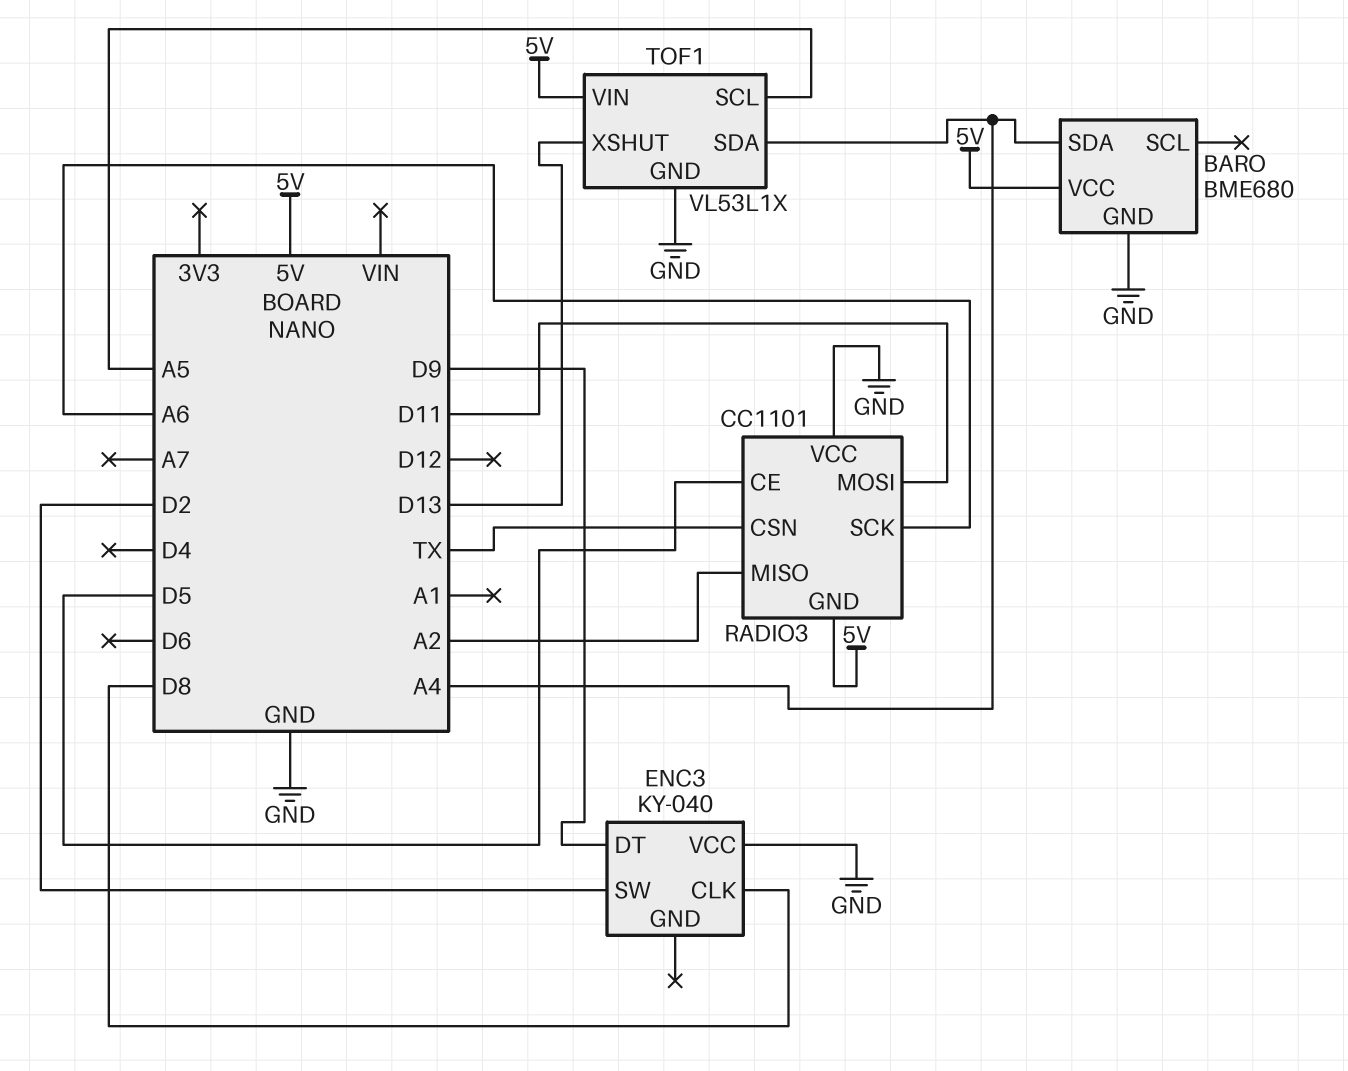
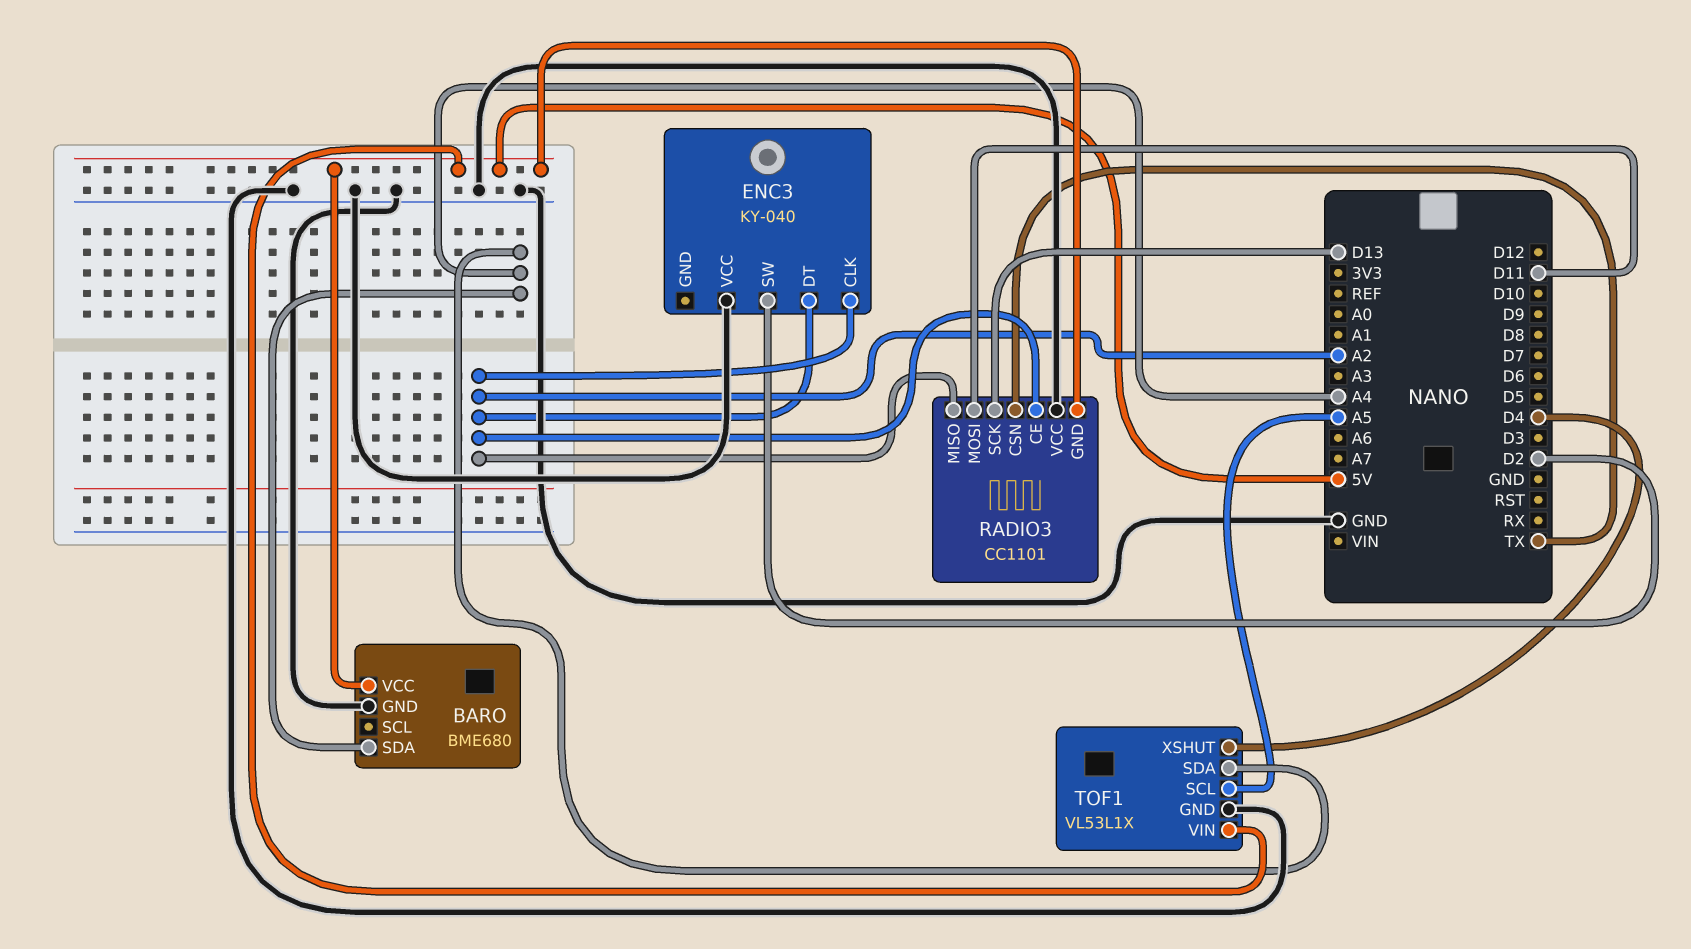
ENC3 pin CLK: D8 -> A2
ENC3 pin DT: D9 -> A2
RADIO3 pin CE: D5 -> A2
RADIO3 pin SCK: A6 -> D13
TOF1 pin XSHUT: D13 -> D4

